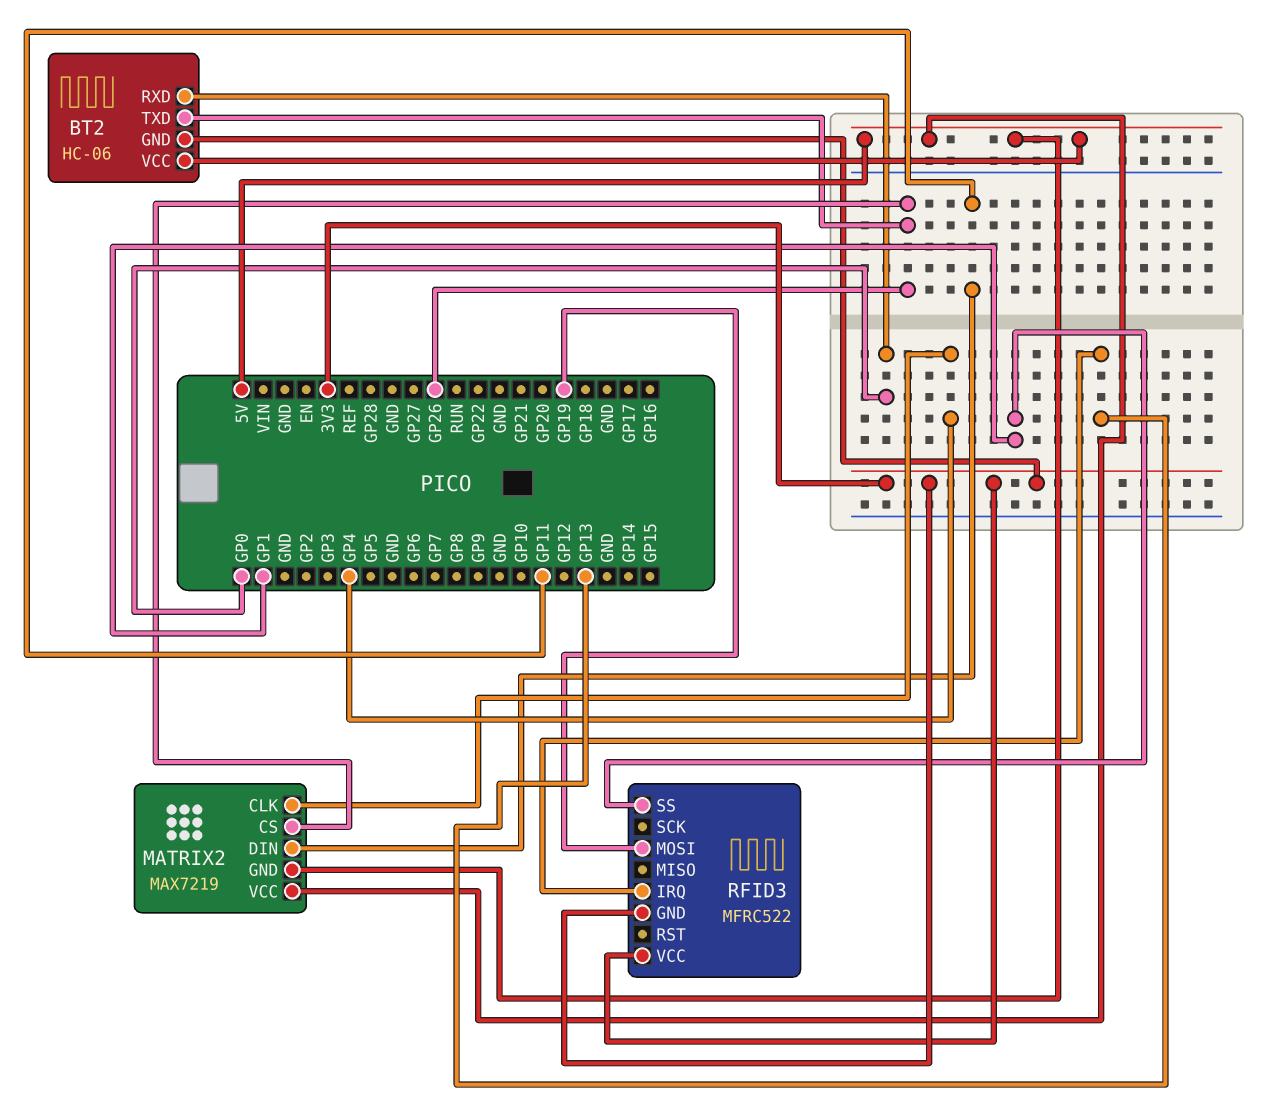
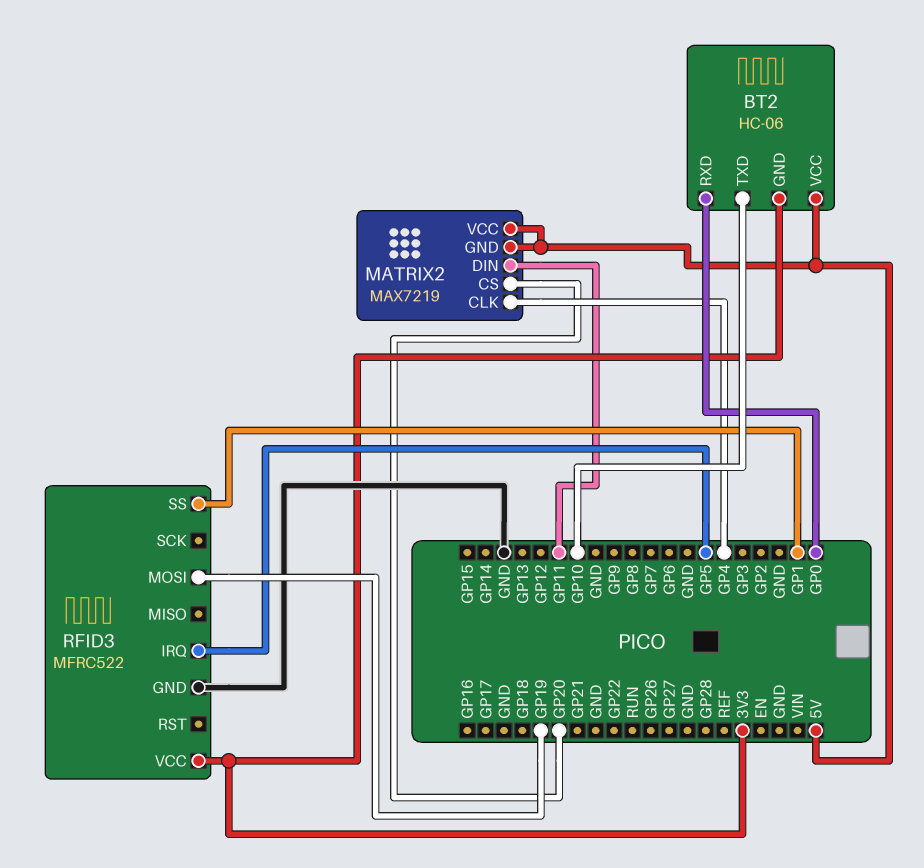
BT2 pin TXD: GP26 -> GP10
MATRIX2 pin CS: GP26 -> GP20
RFID3 pin GND: 3V3 -> GND
RFID3 pin IRQ: GP13 -> GP5

